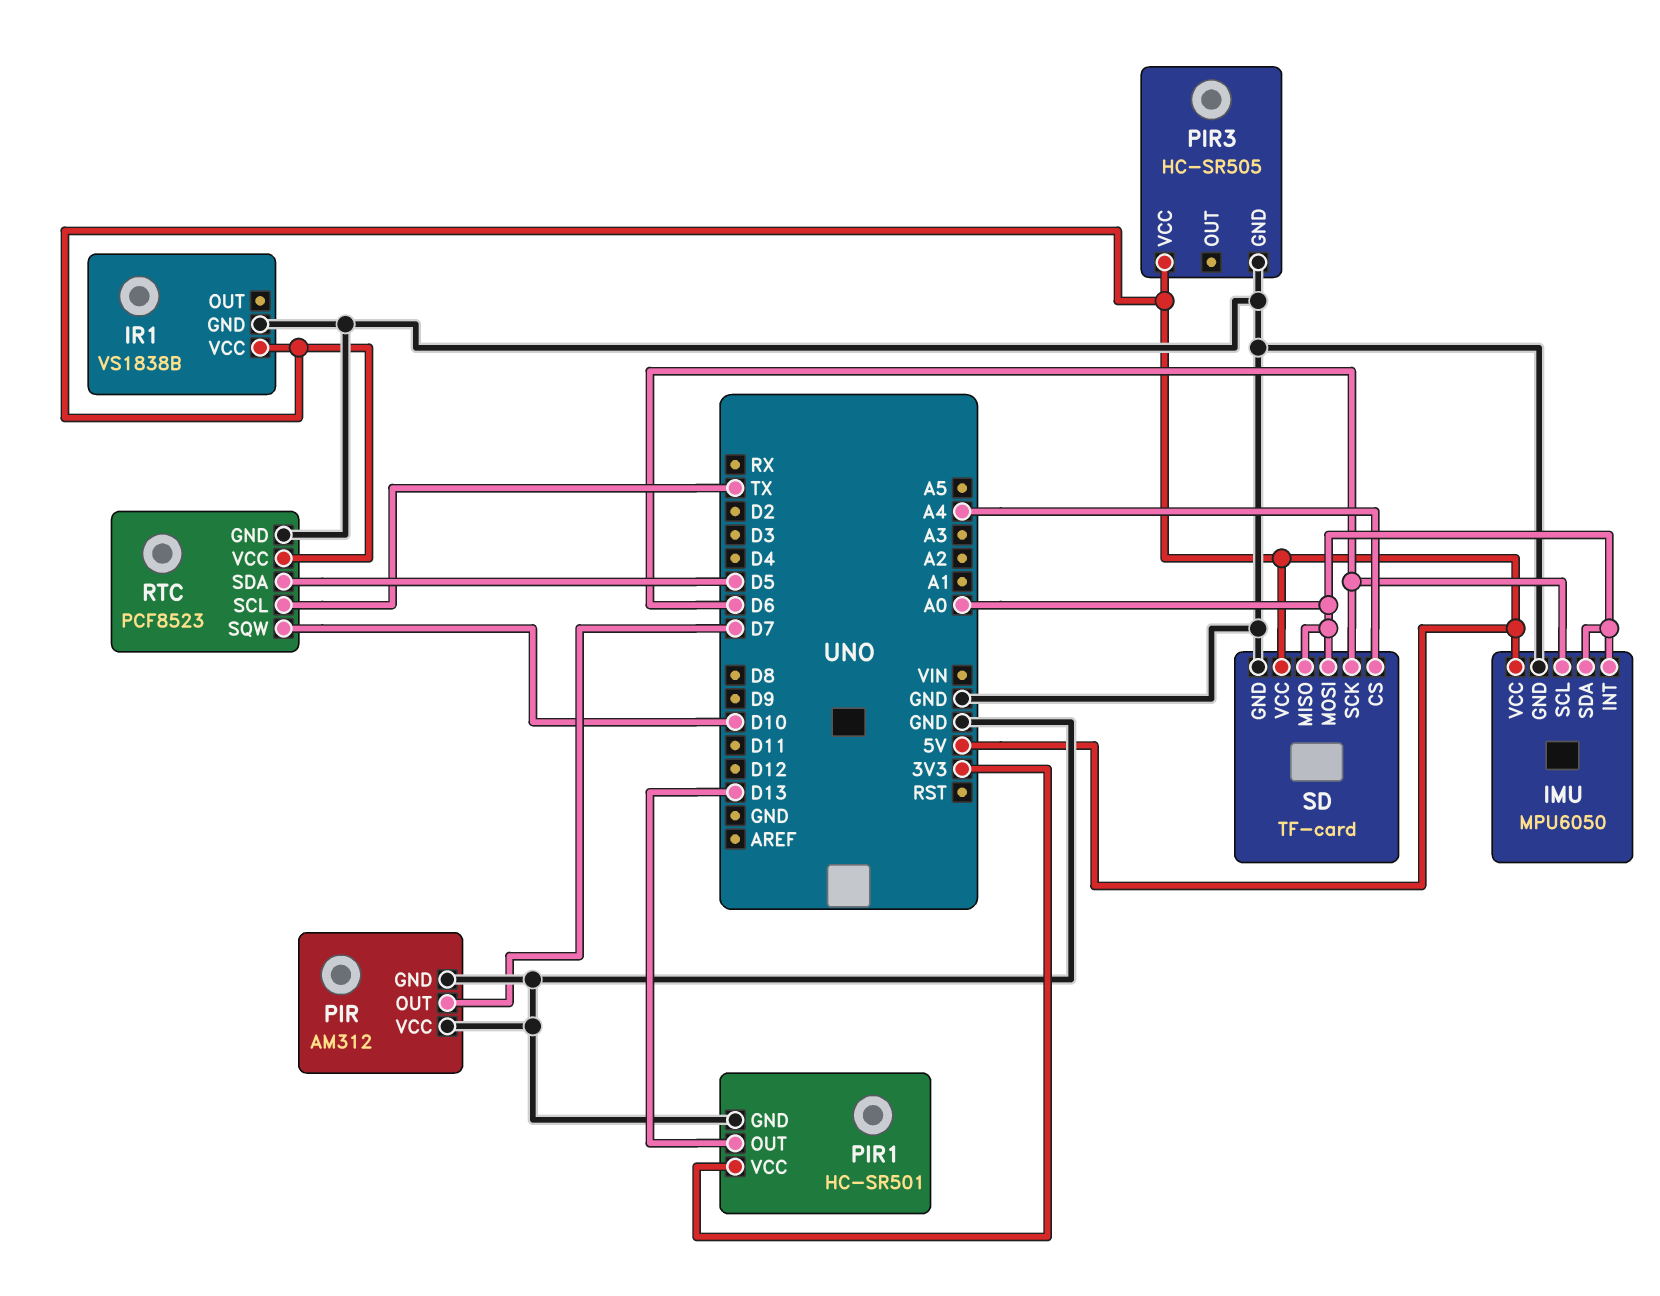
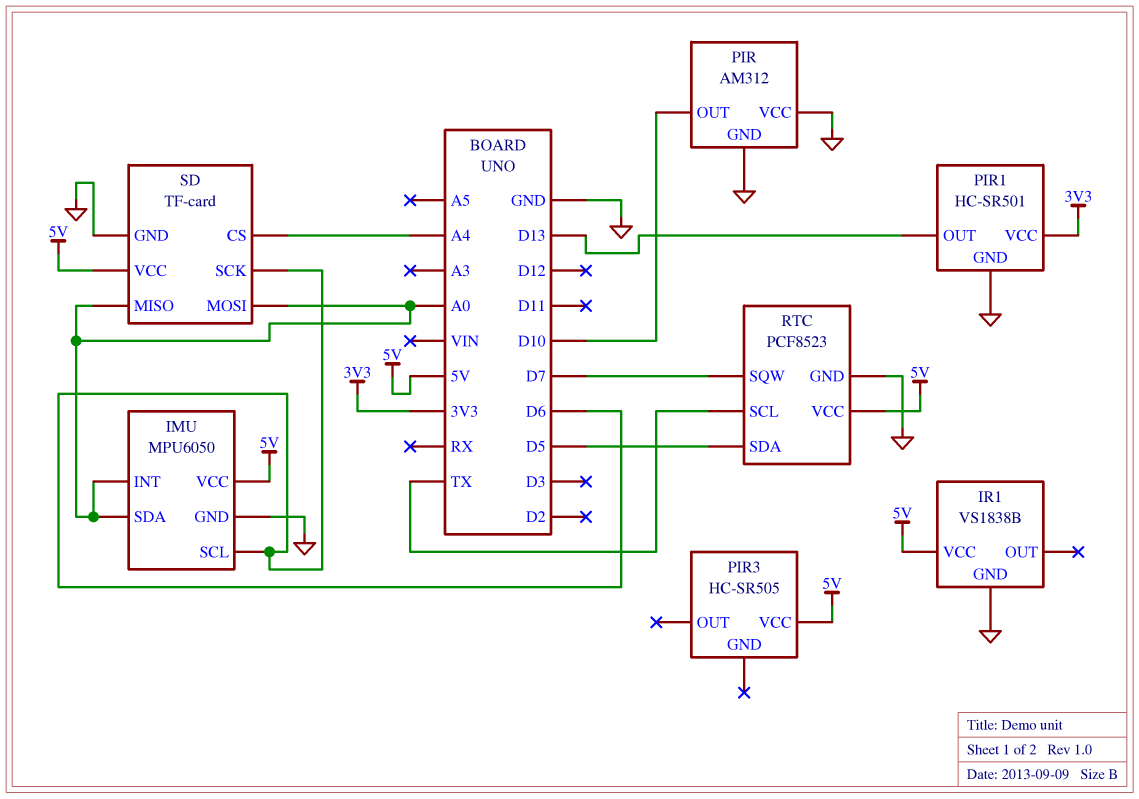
PIR pin OUT: D7 -> D10
PIR3 pin GND: GND -> none
RTC pin SQW: D10 -> D7

